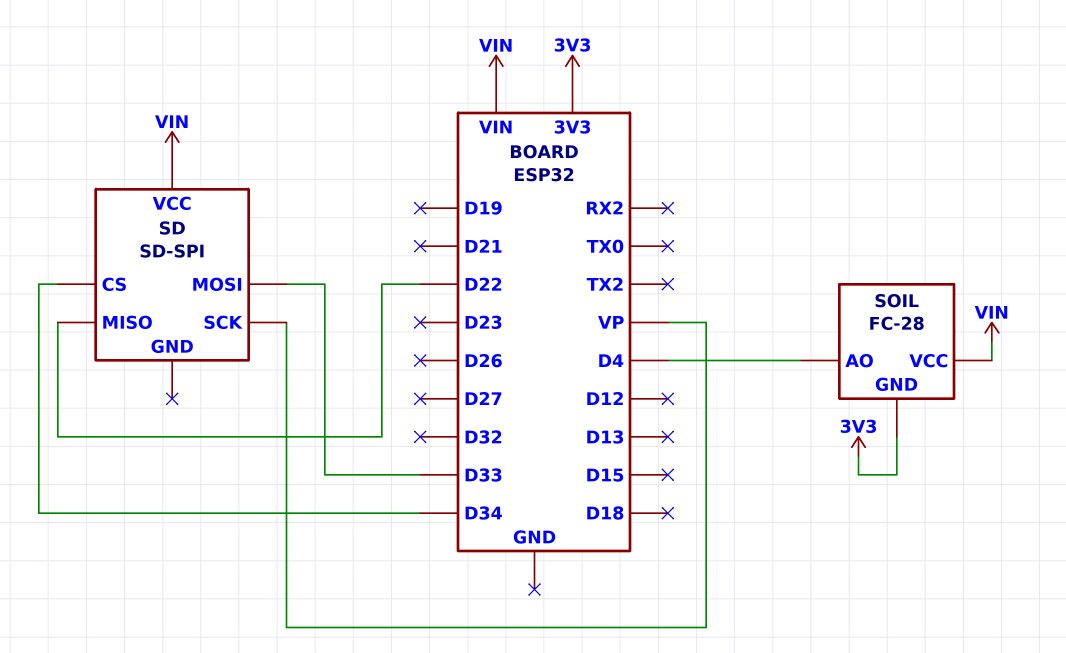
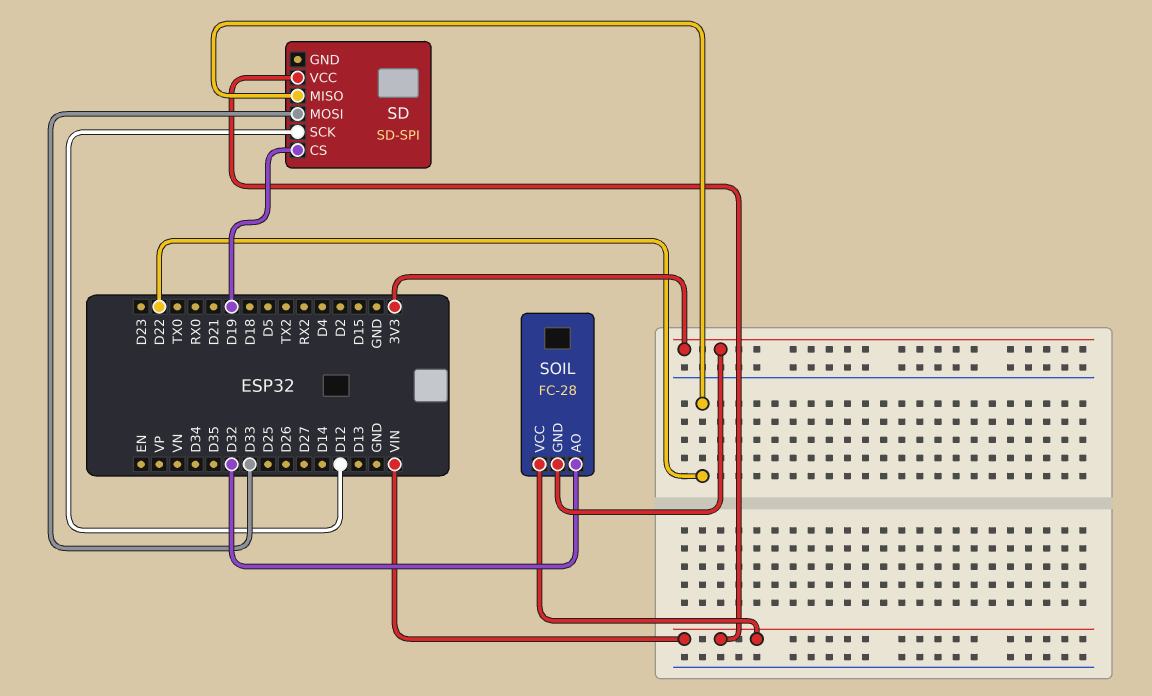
SD pin CS: D34 -> D19
SD pin SCK: VP -> D12
SOIL pin AO: D4 -> D32

